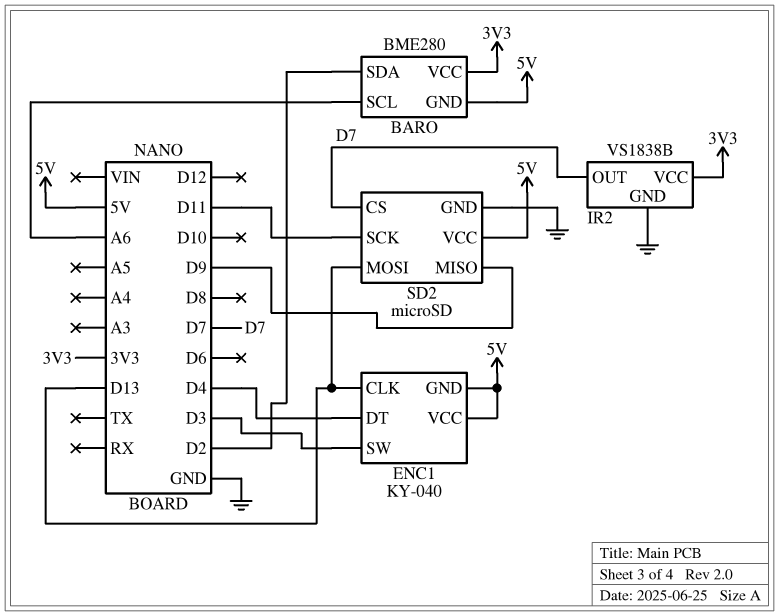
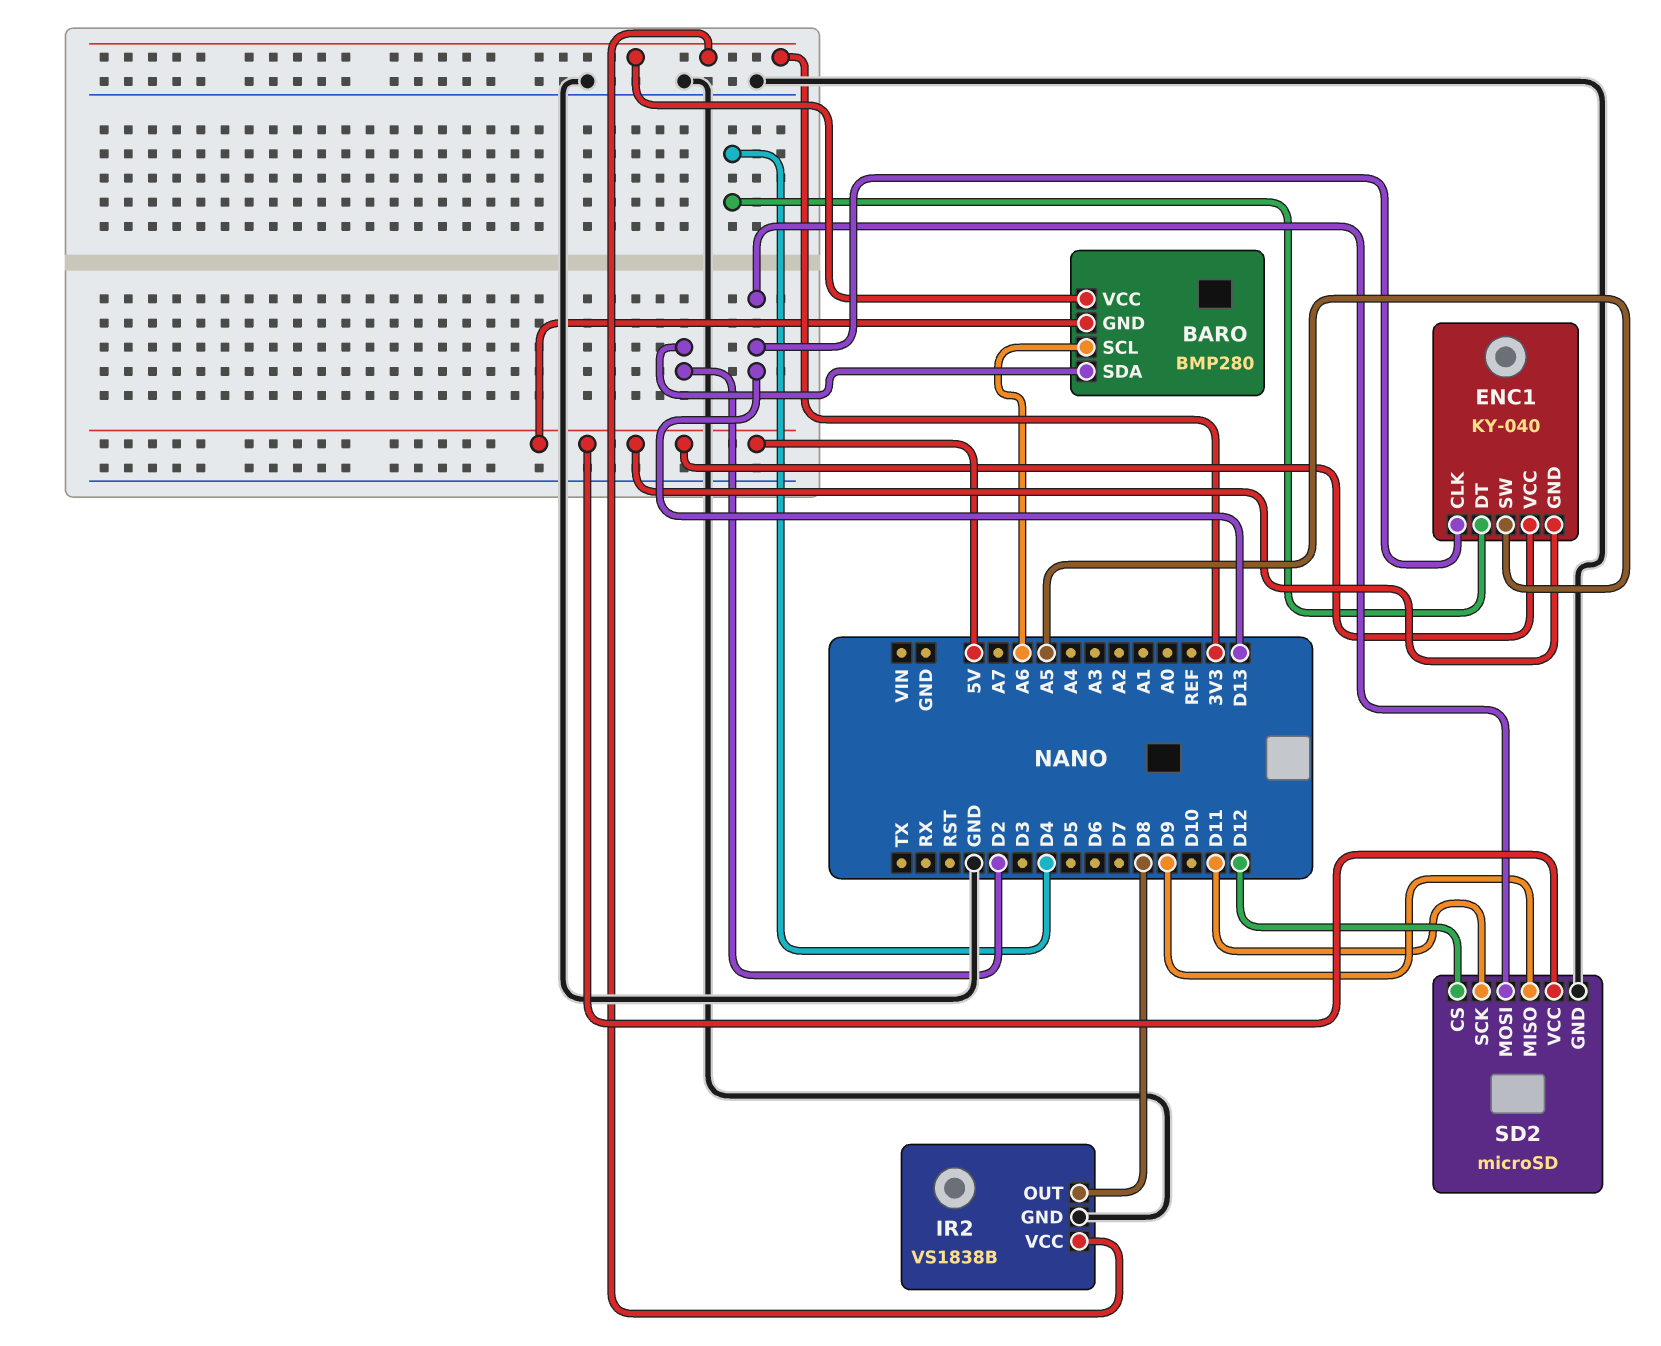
BARO: BME280 -> BMP280
ENC1 pin SW: D3 -> A5
IR2 pin OUT: D7 -> D8
SD2 pin CS: D7 -> D12

